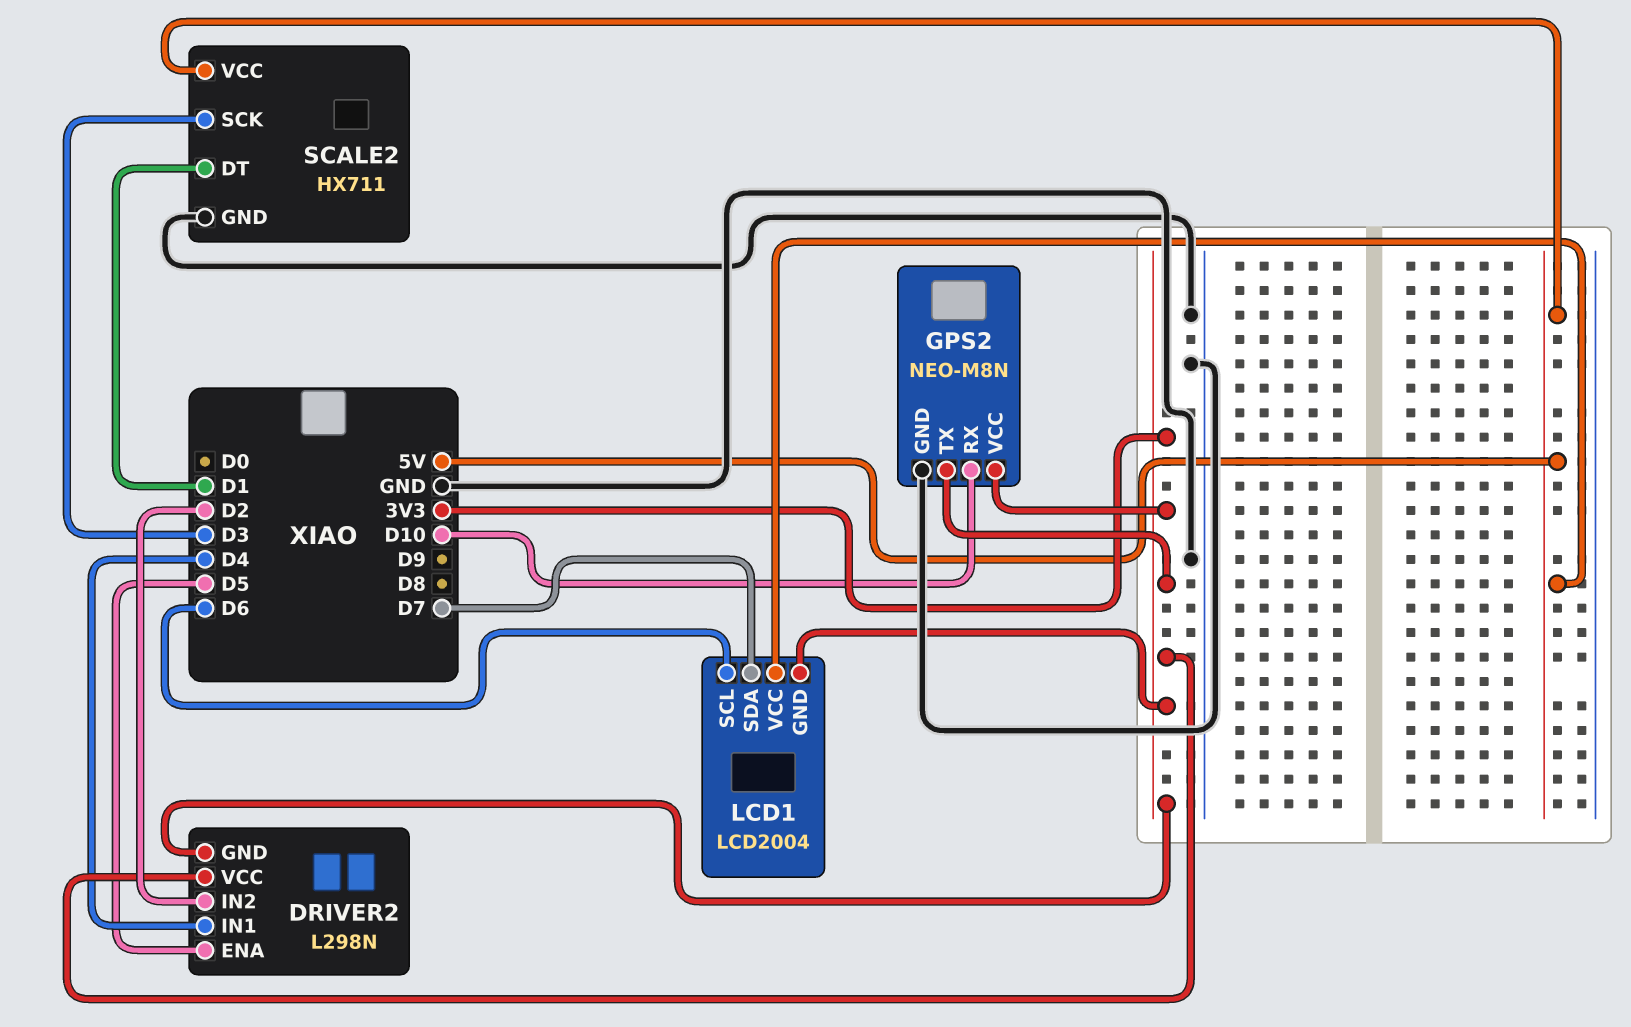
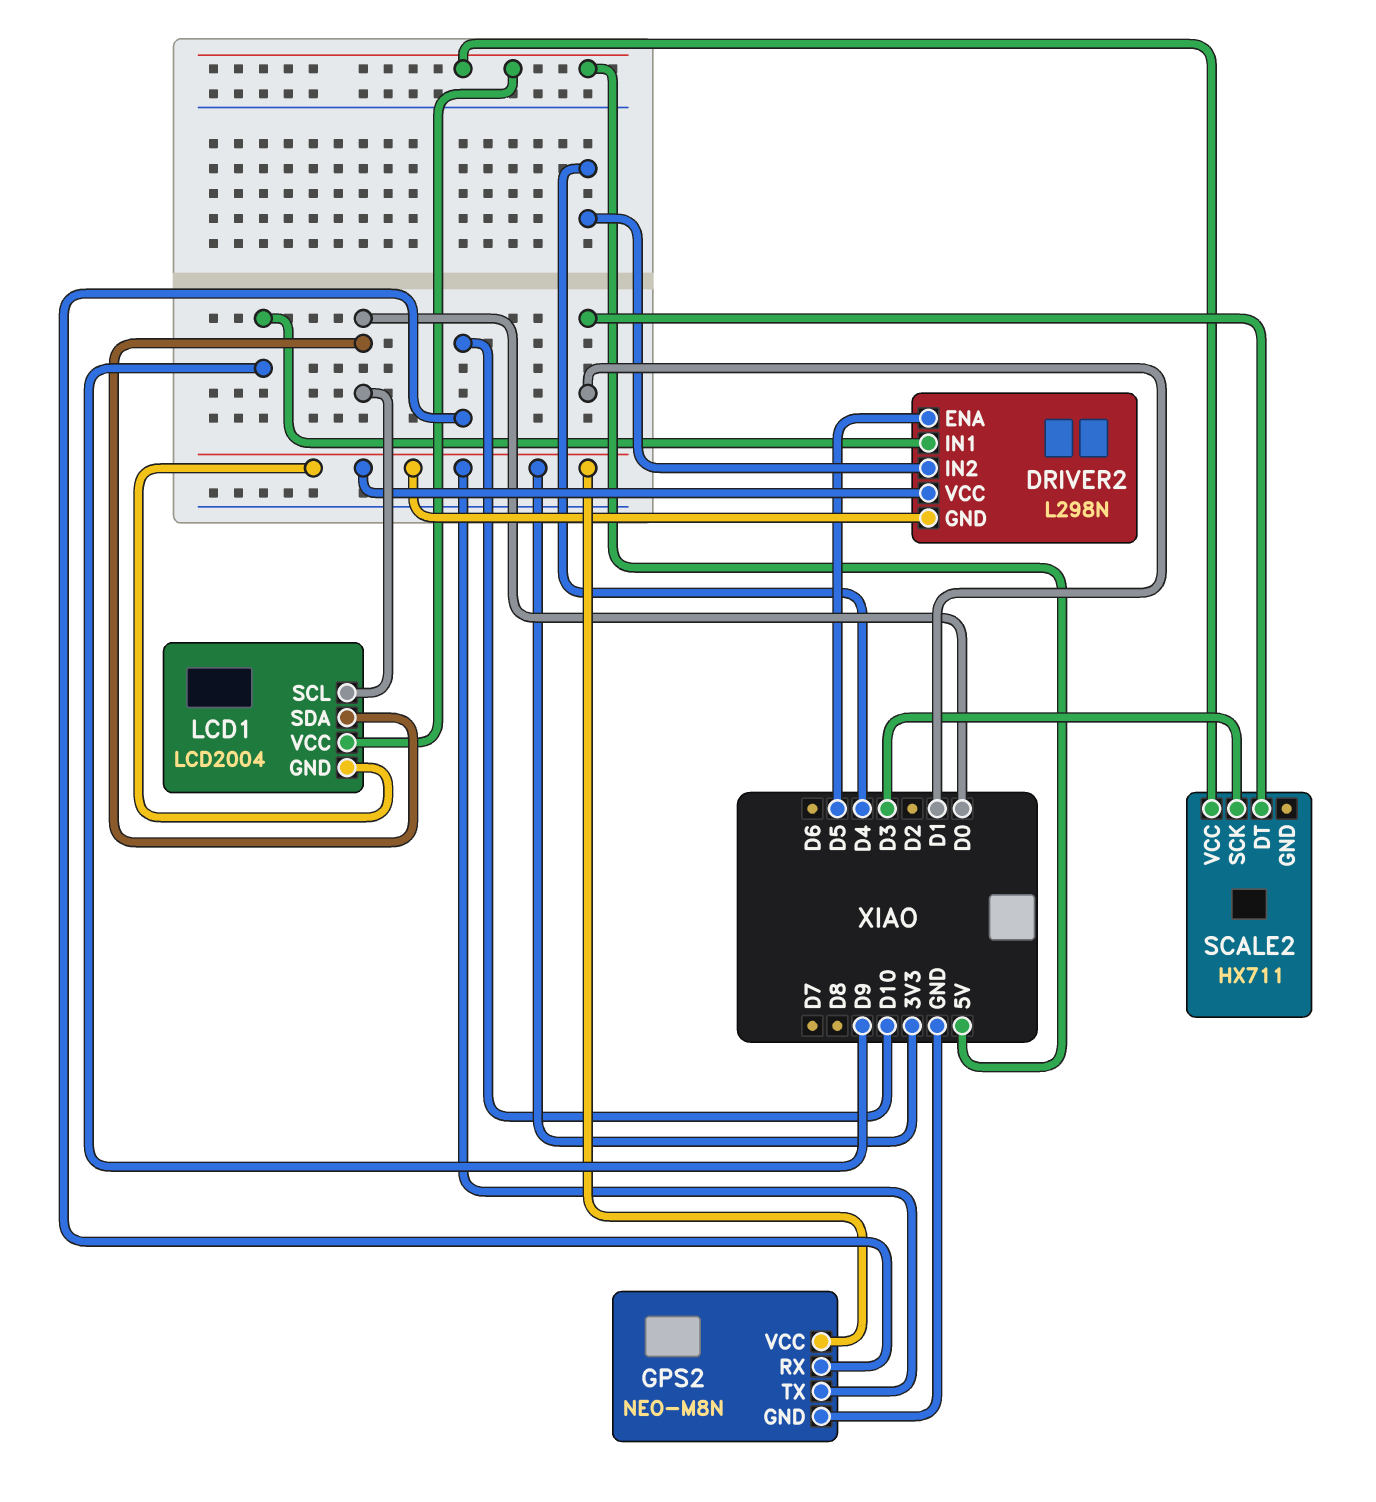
DRIVER2 pin IN1: D4 -> D9
DRIVER2 pin IN2: D2 -> D4
LCD1 pin SCL: D6 -> D0
LCD1 pin SDA: D7 -> D0
SCALE2 pin GND: GND -> none

